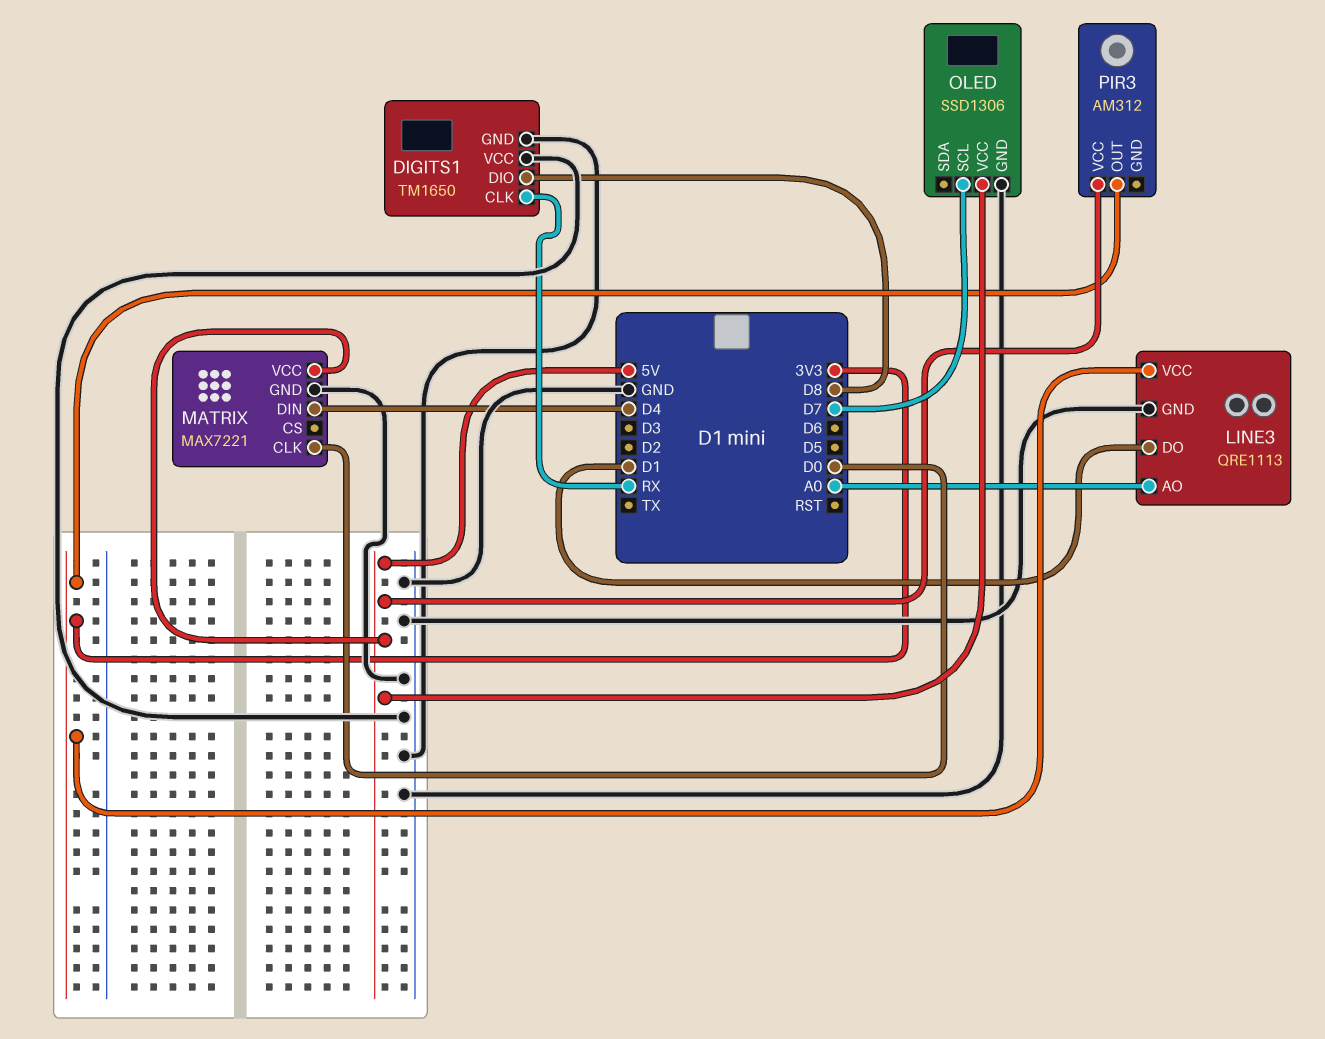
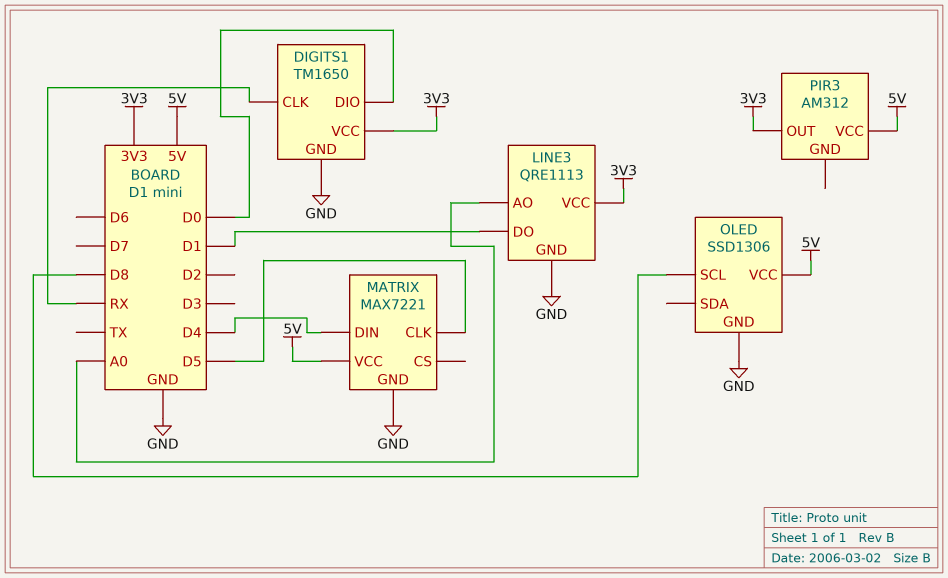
DIGITS1 pin DIO: D8 -> D0
DIGITS1 pin VCC: GND -> 3V3
MATRIX pin CLK: D0 -> D5
OLED pin SCL: D7 -> D8

